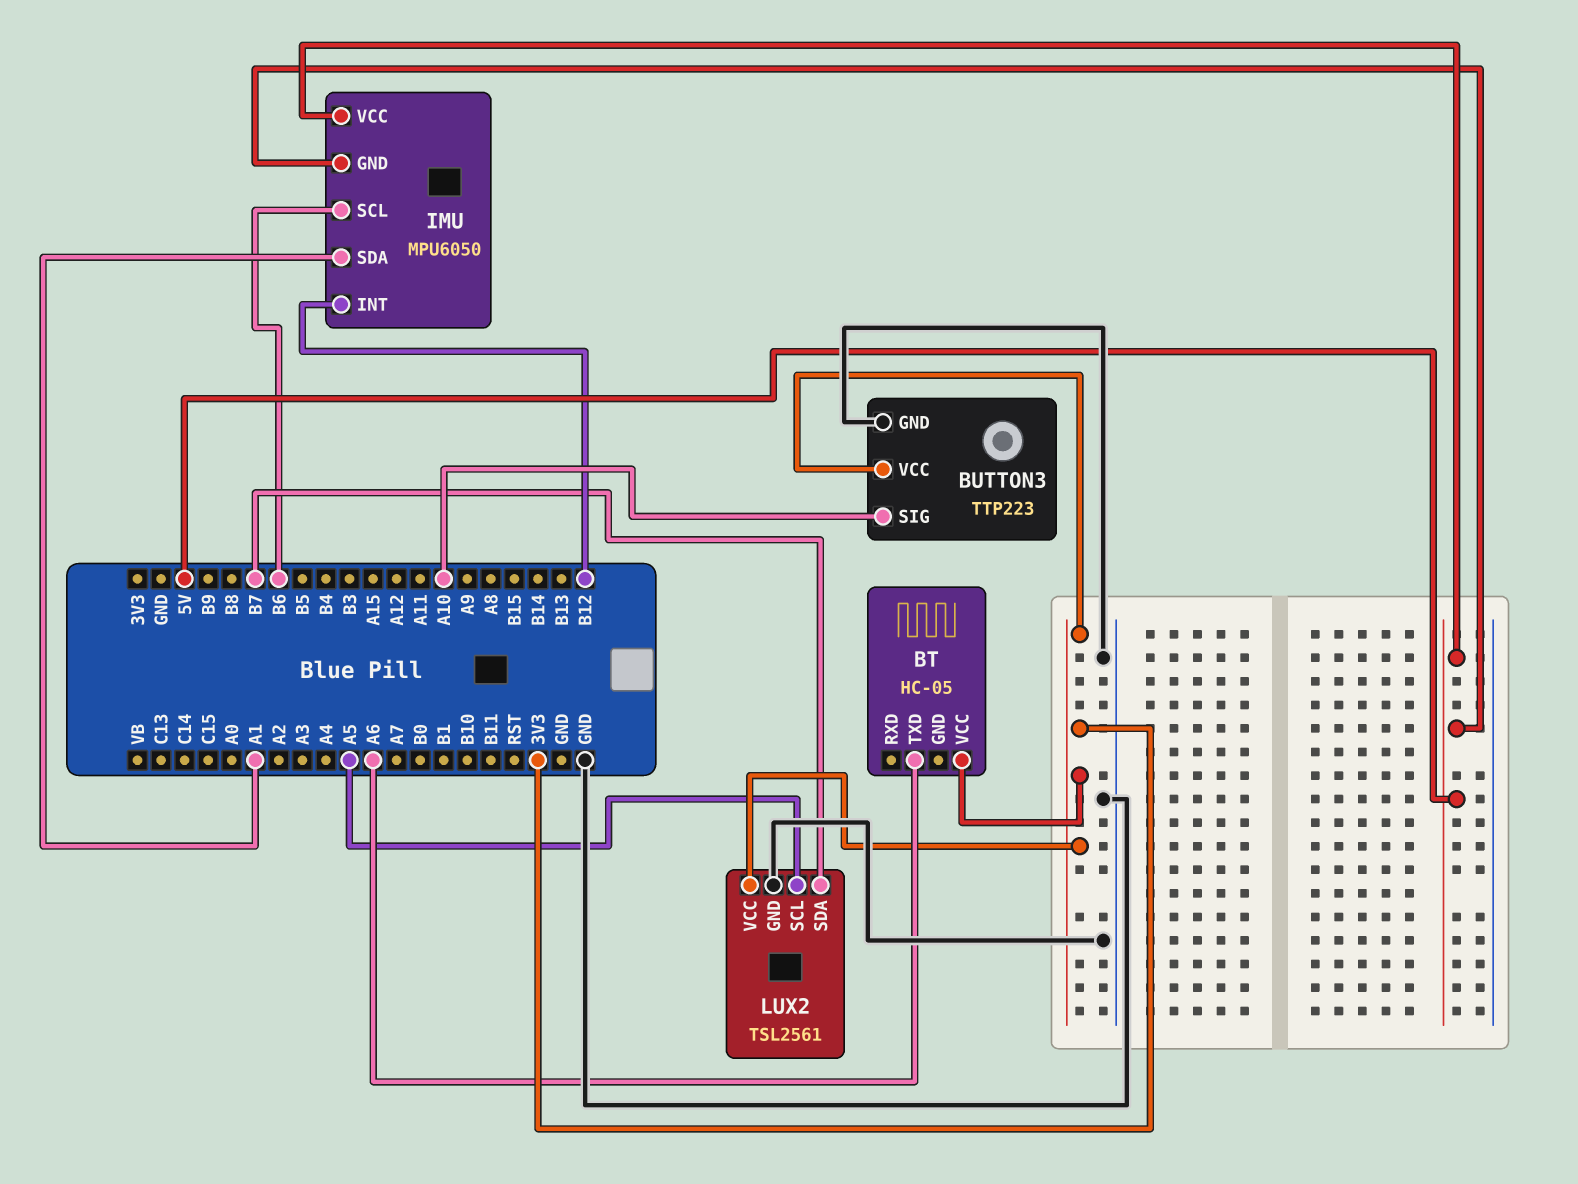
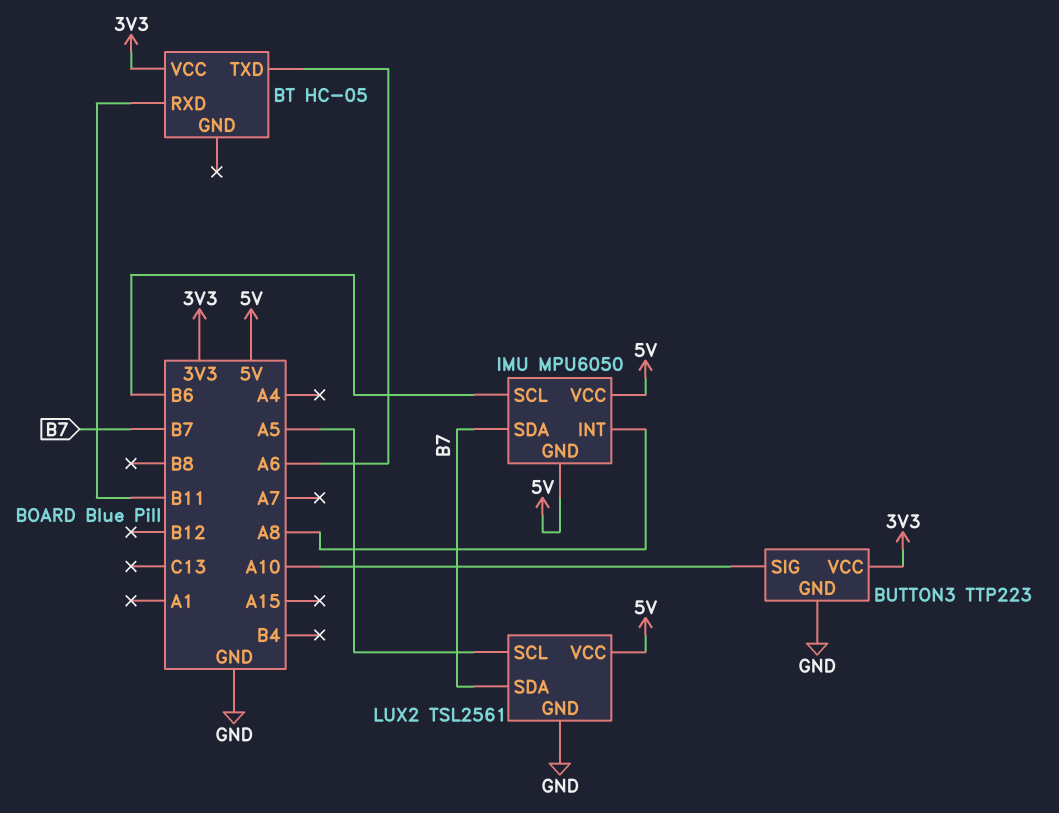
BT pin RXD: none -> B11
IMU pin INT: B12 -> A8
IMU pin SDA: A1 -> B7
LUX2 pin VCC: 3V3 -> 5V

